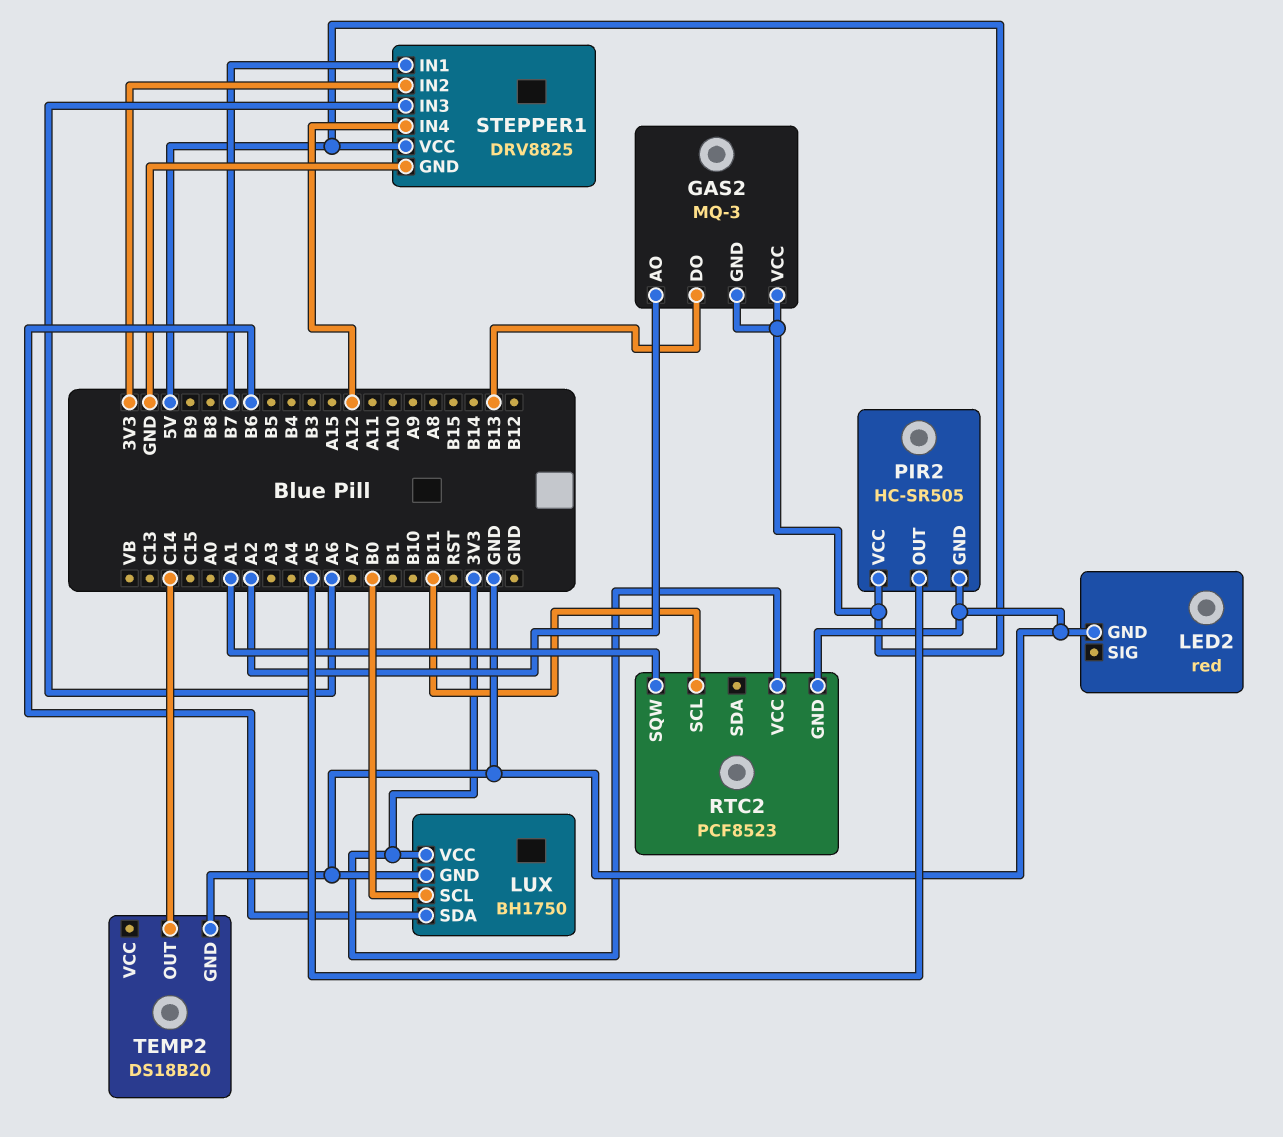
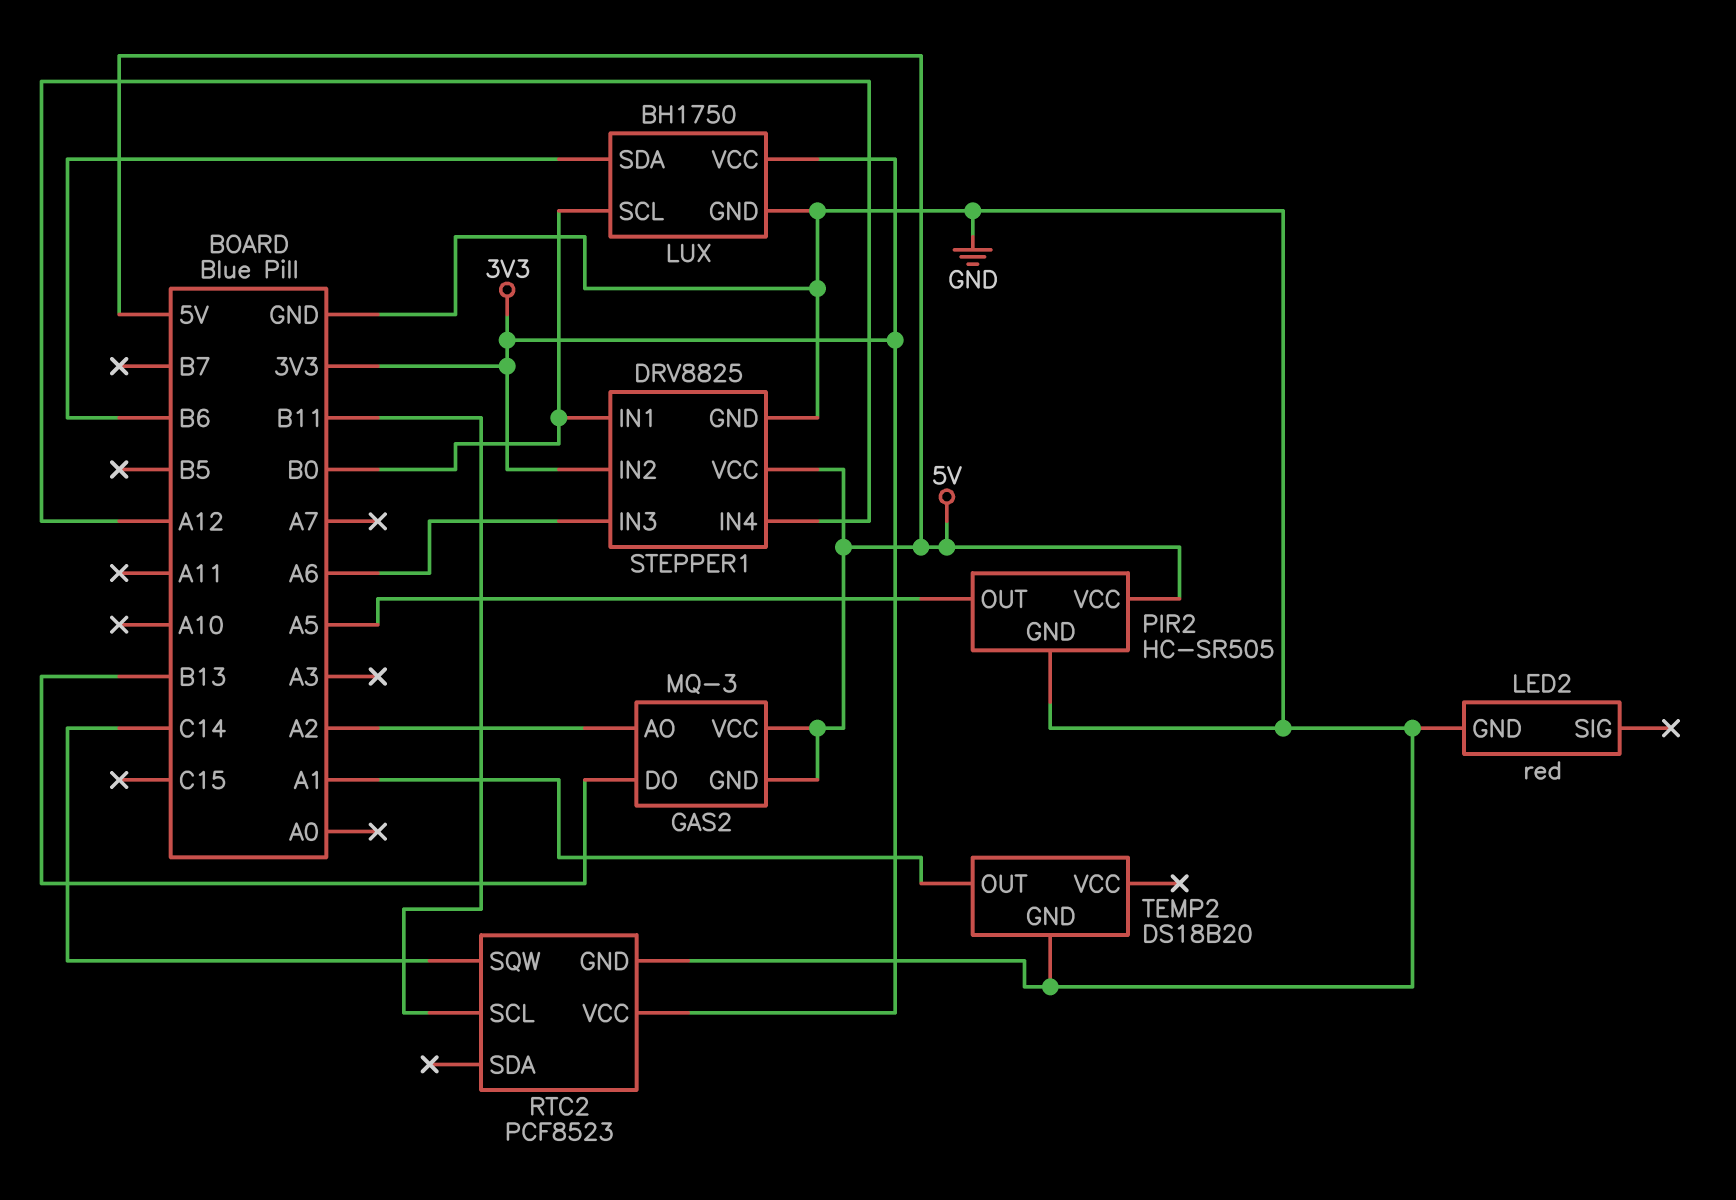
RTC2 pin SQW: A1 -> C14
STEPPER1 pin IN1: B7 -> B0
TEMP2 pin OUT: C14 -> A1

